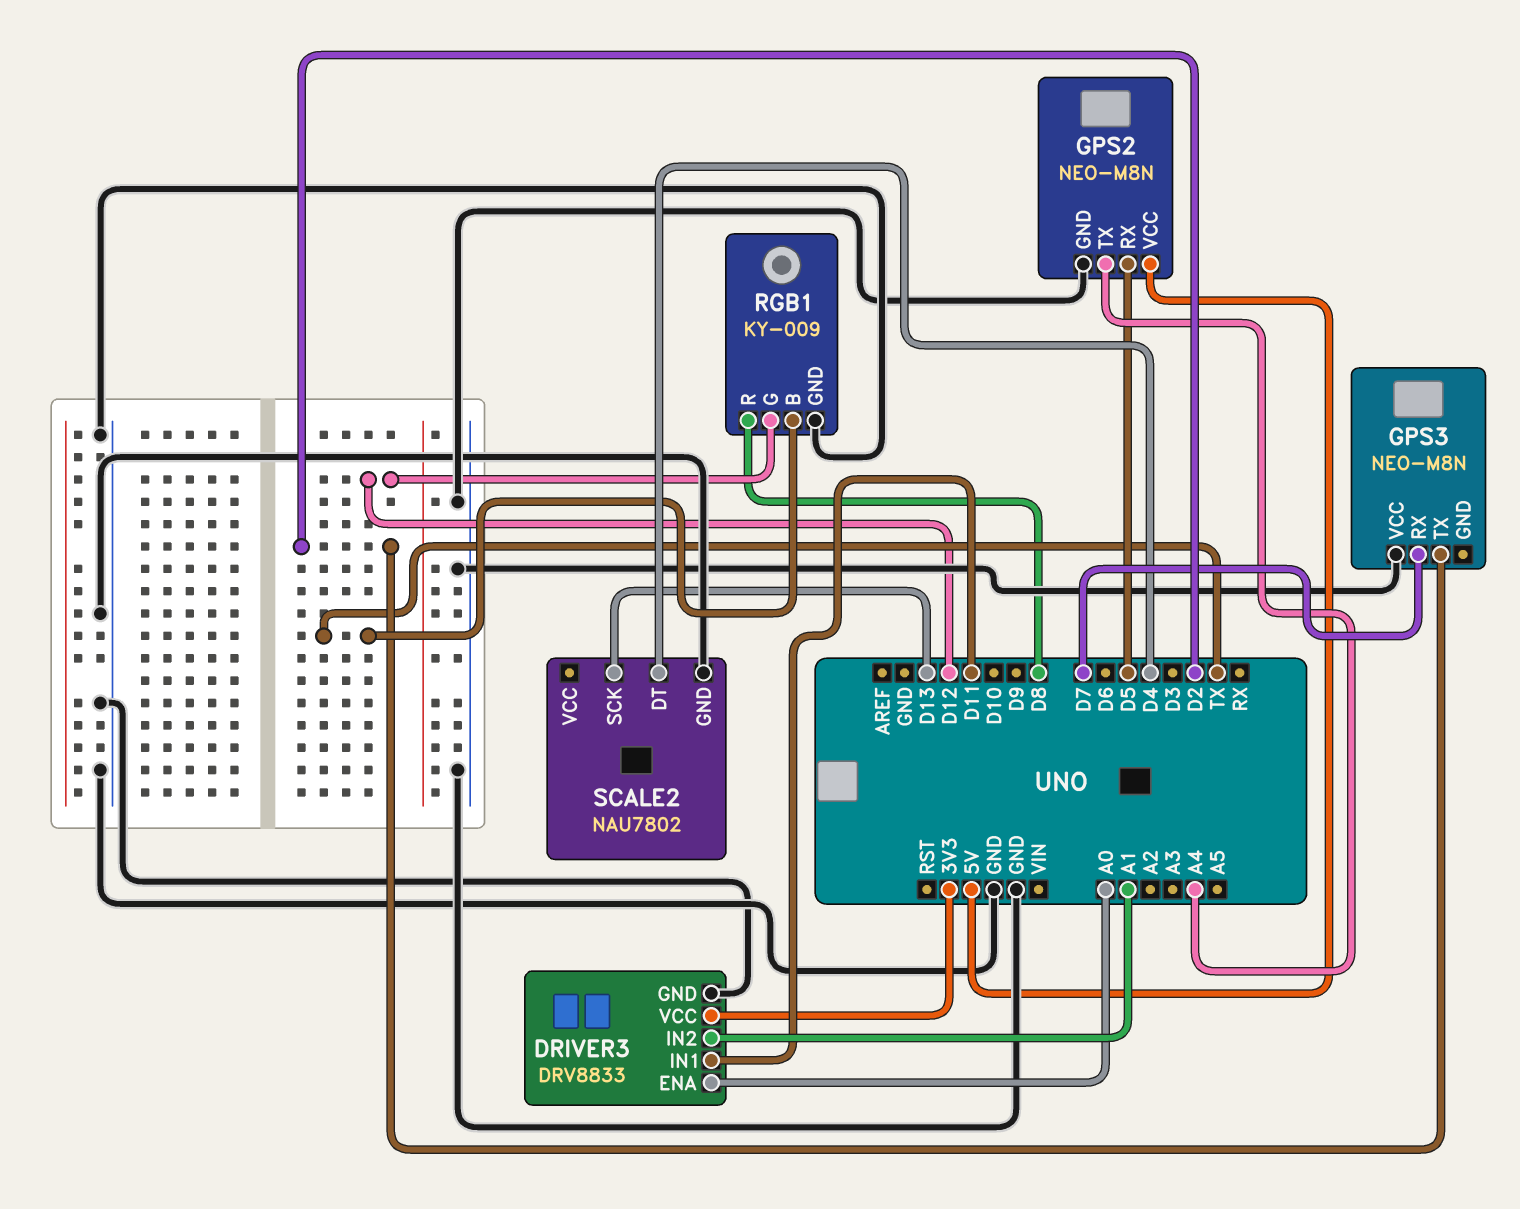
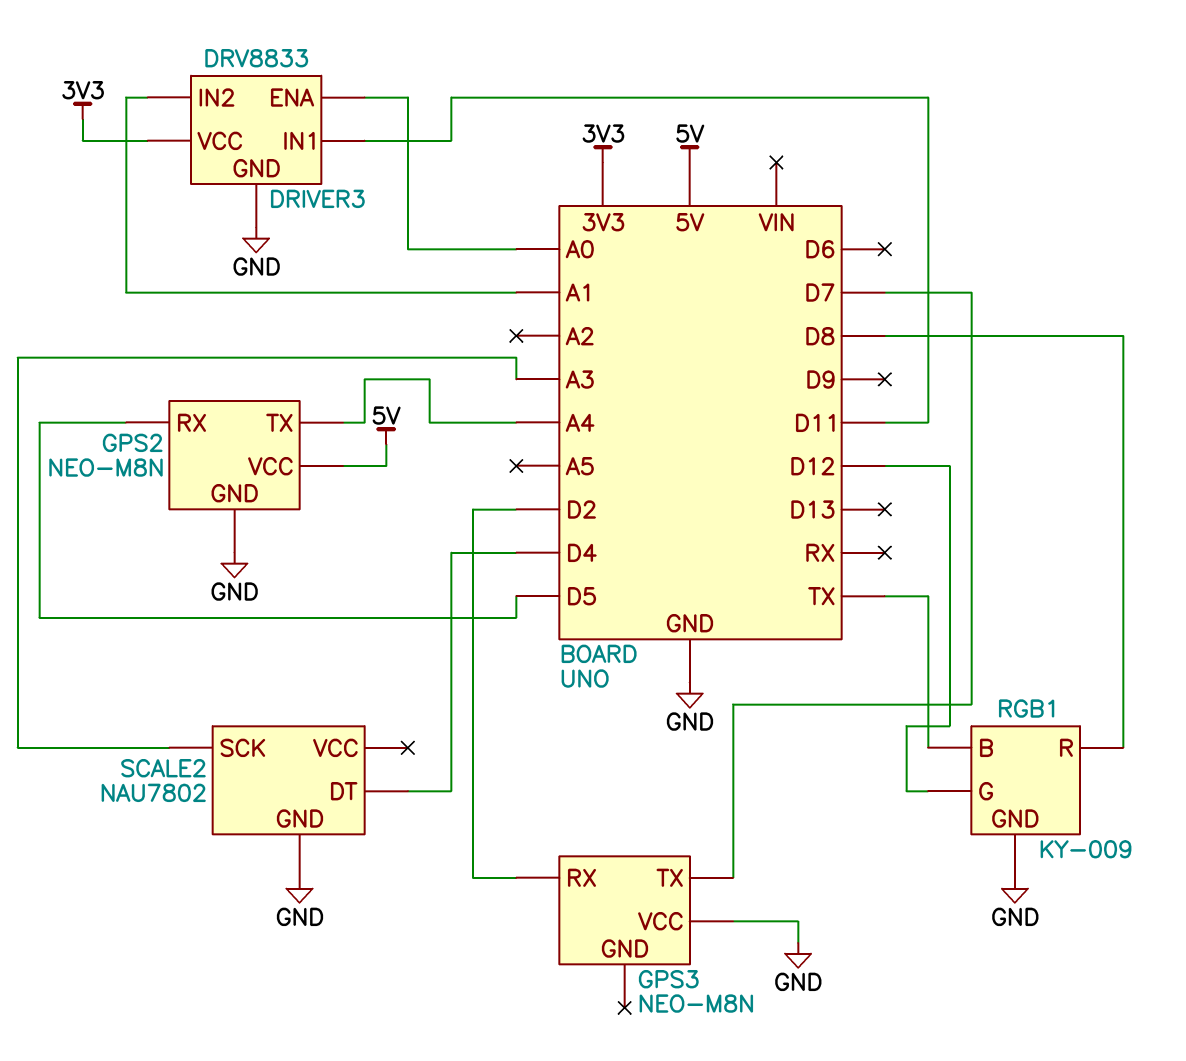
GPS3 pin RX: D7 -> D2
GPS3 pin TX: D2 -> D7
SCALE2 pin SCK: D13 -> A3

